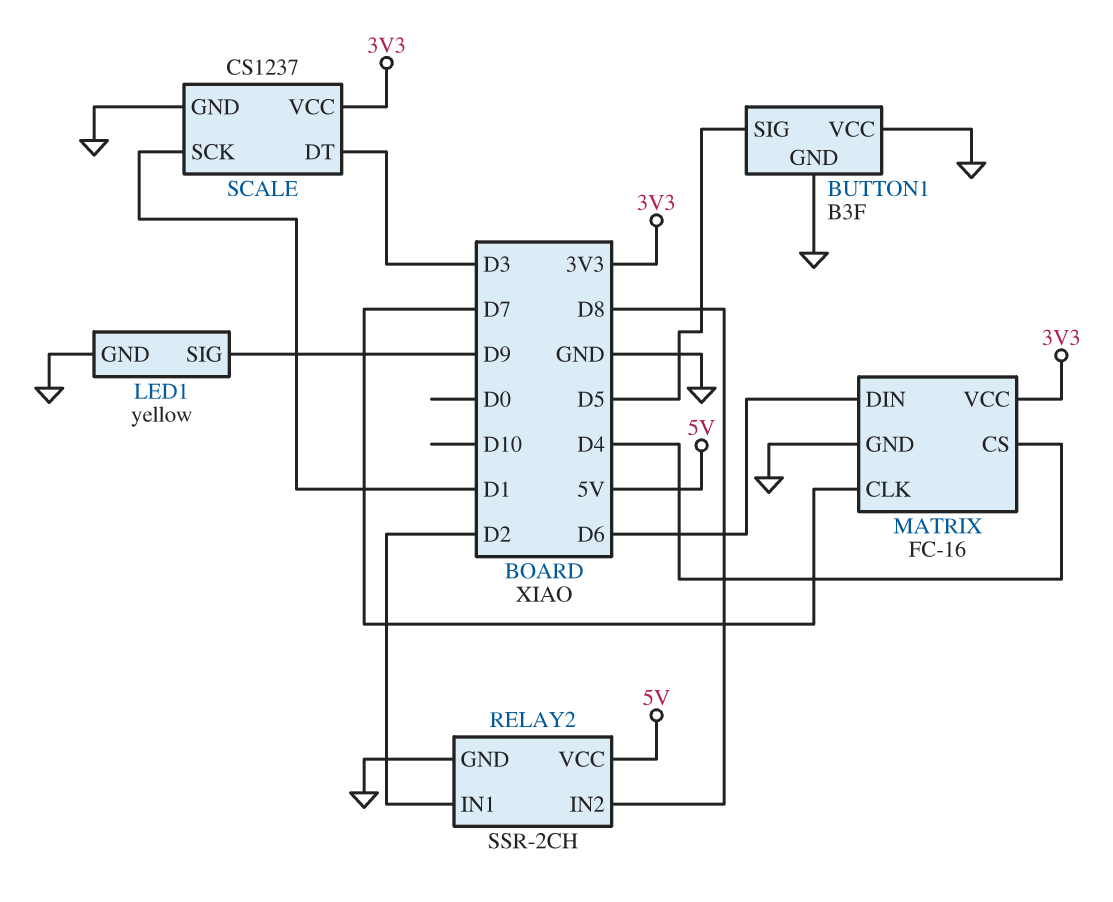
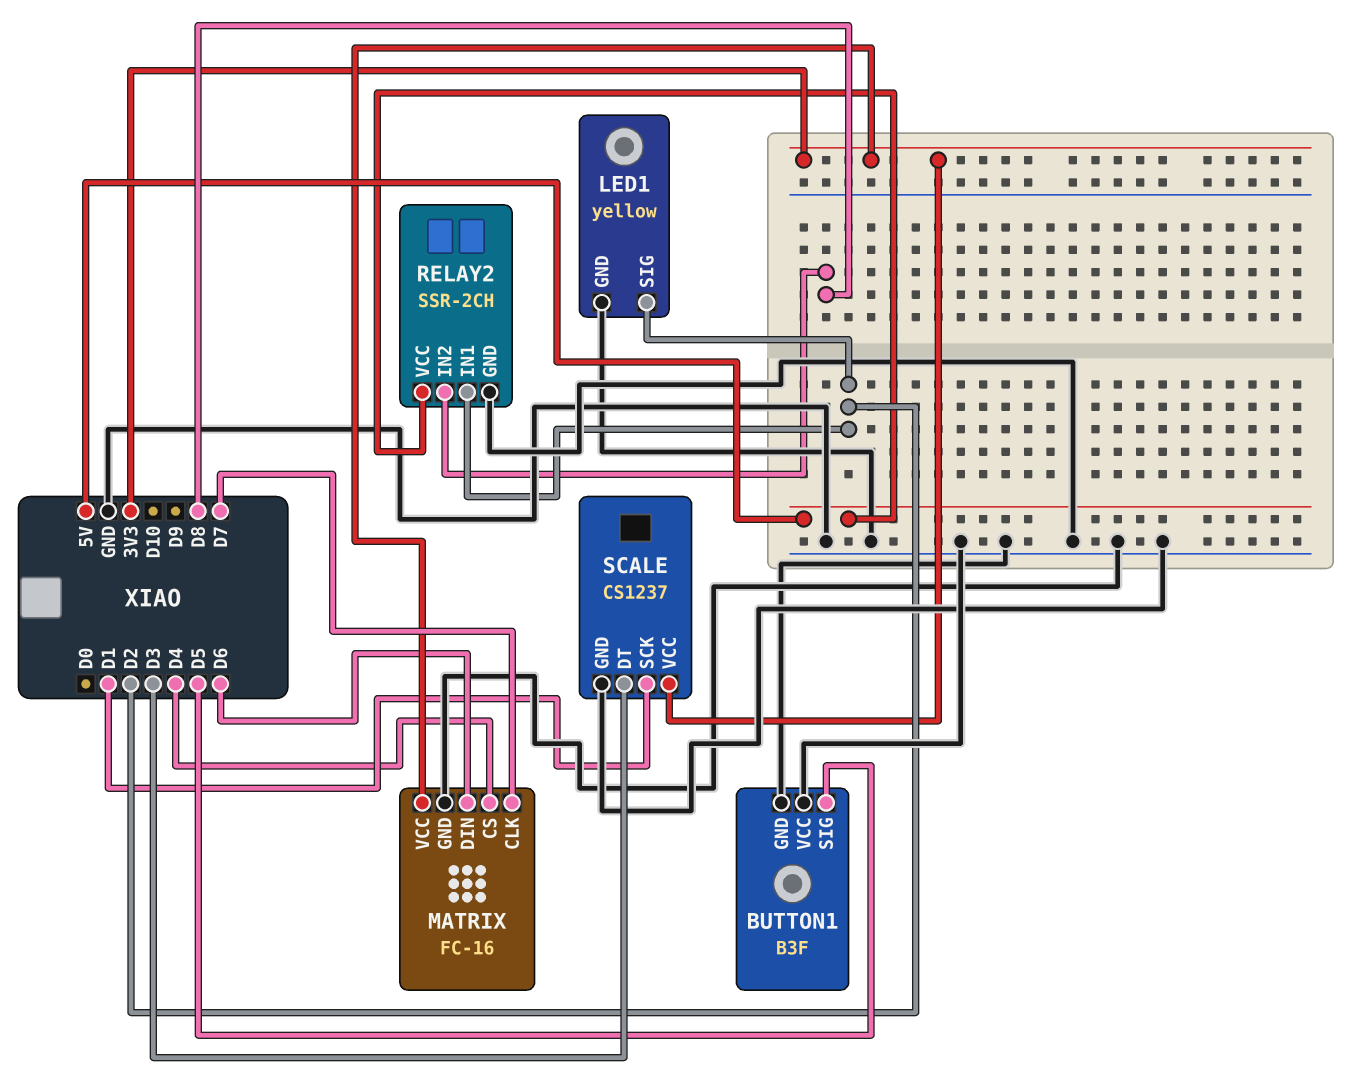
LED1 pin SIG: D9 -> D2

